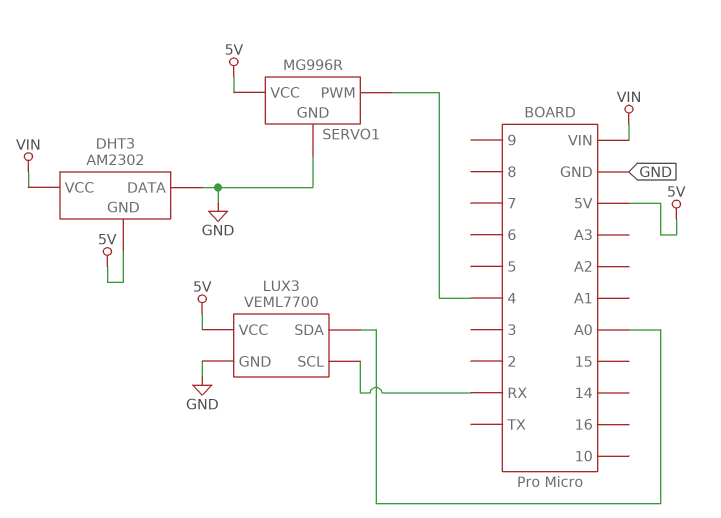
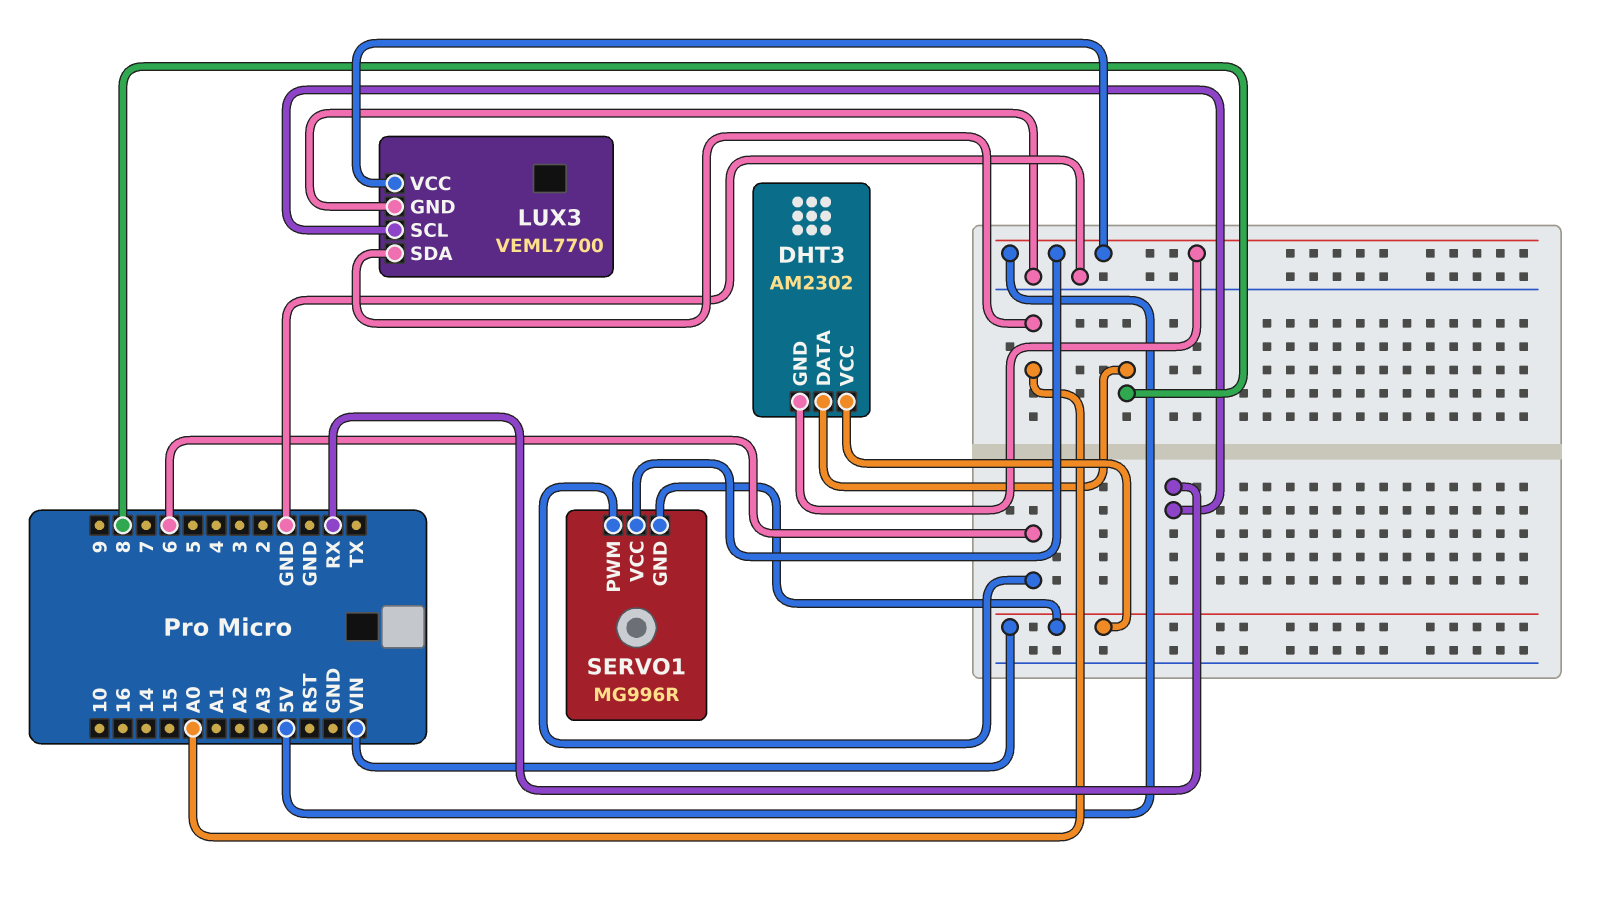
DHT3 pin DATA: GND -> 8
SERVO1 pin GND: GND -> VIN
SERVO1 pin PWM: 4 -> 6

